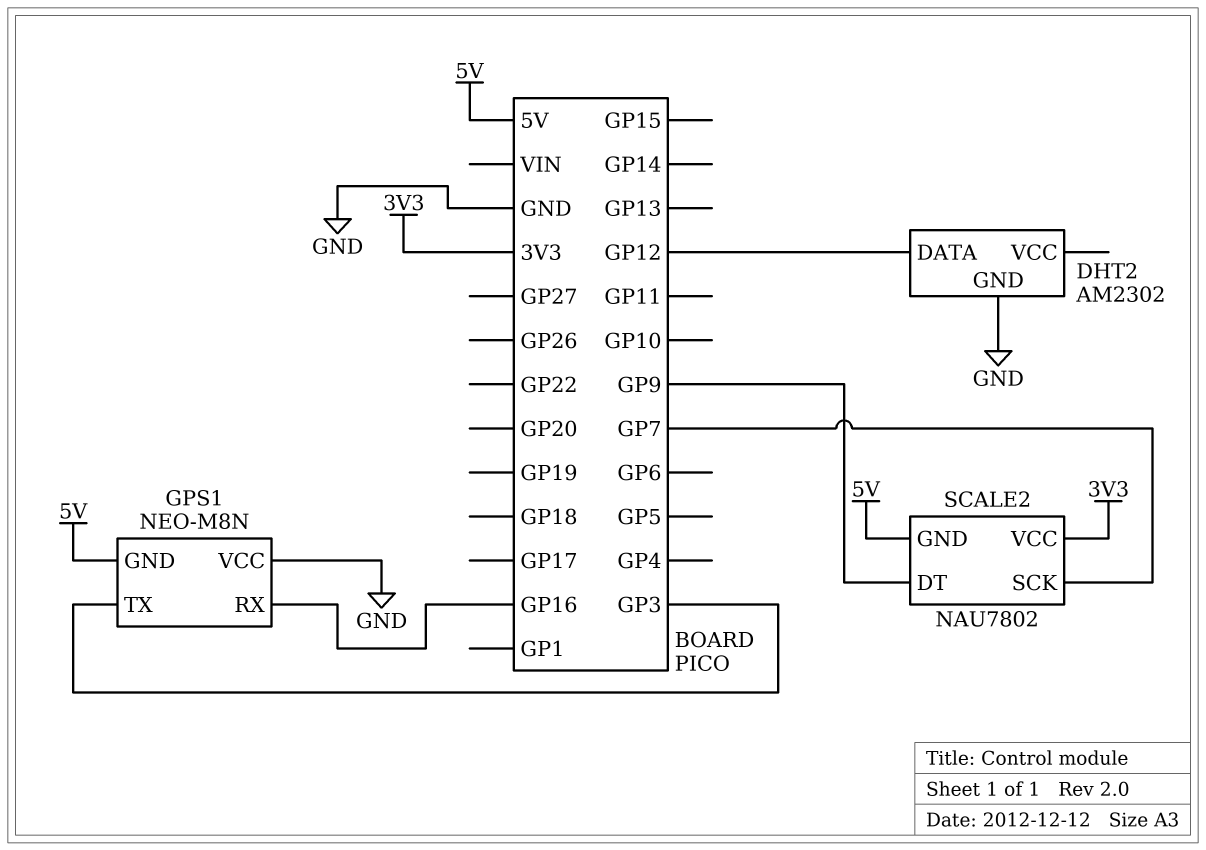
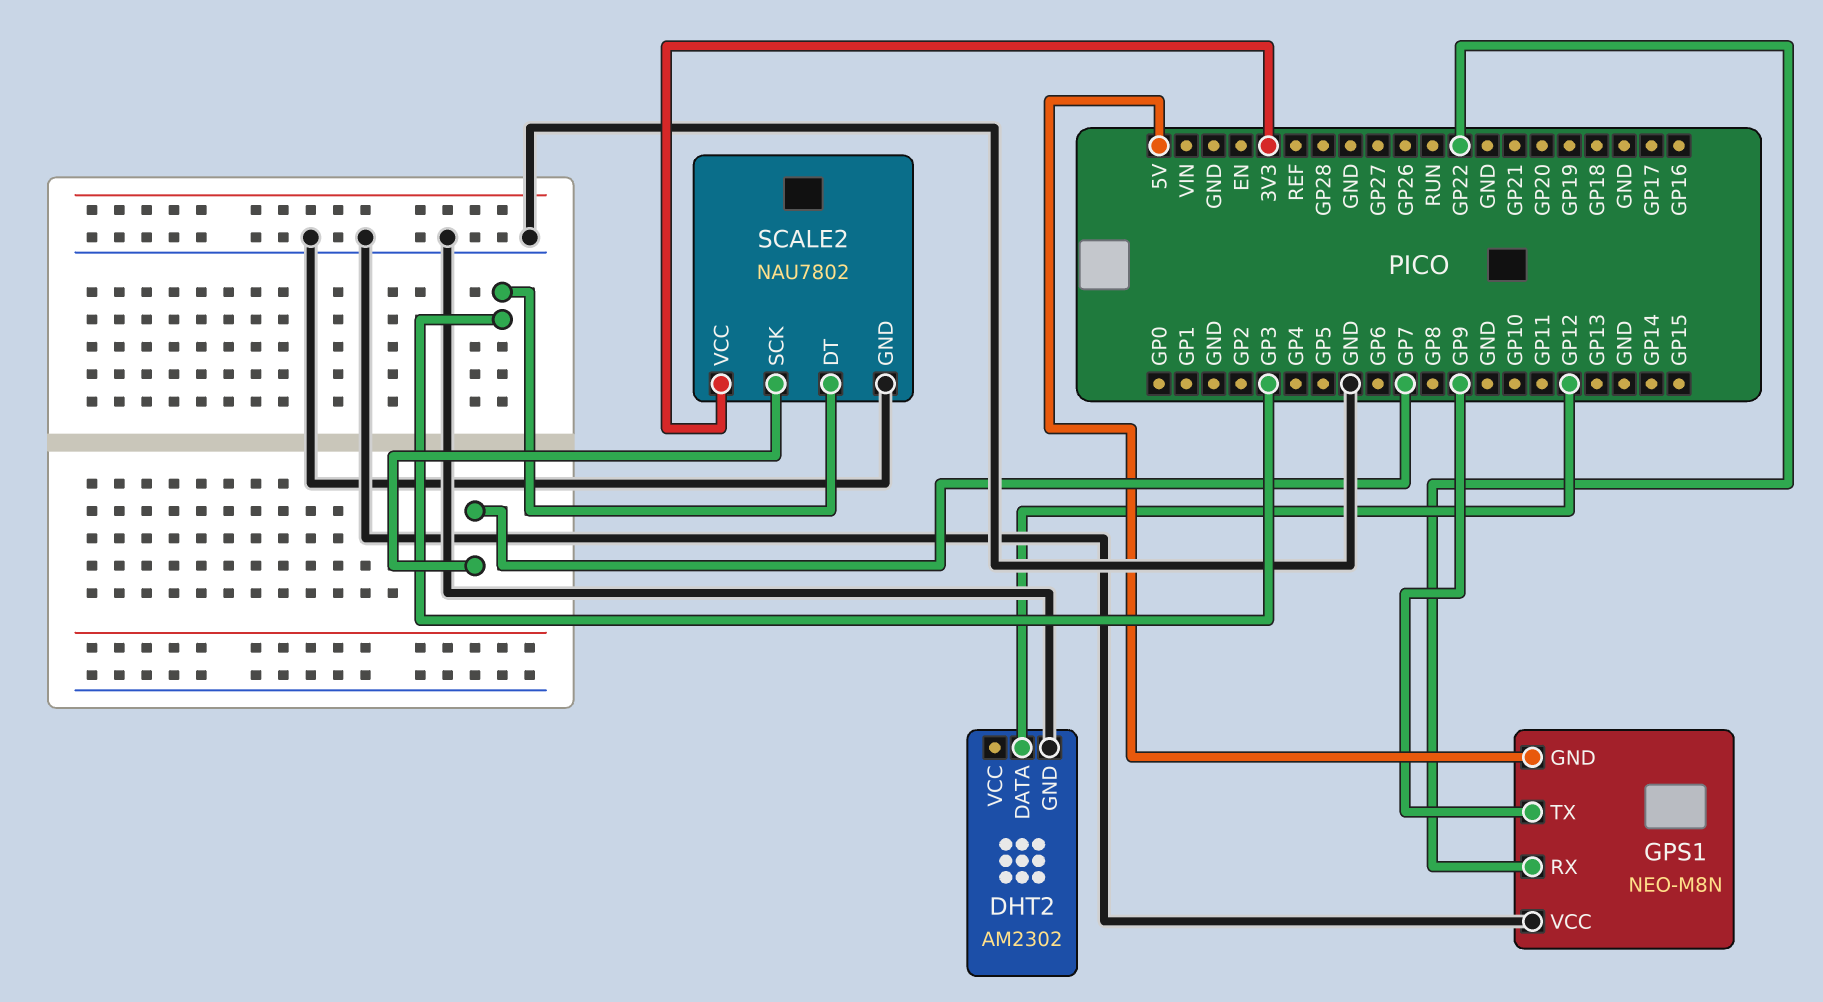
GPS1 pin RX: GP16 -> GP22
GPS1 pin TX: GP3 -> GP9
SCALE2 pin DT: GP9 -> GP3
SCALE2 pin GND: 5V -> GND

